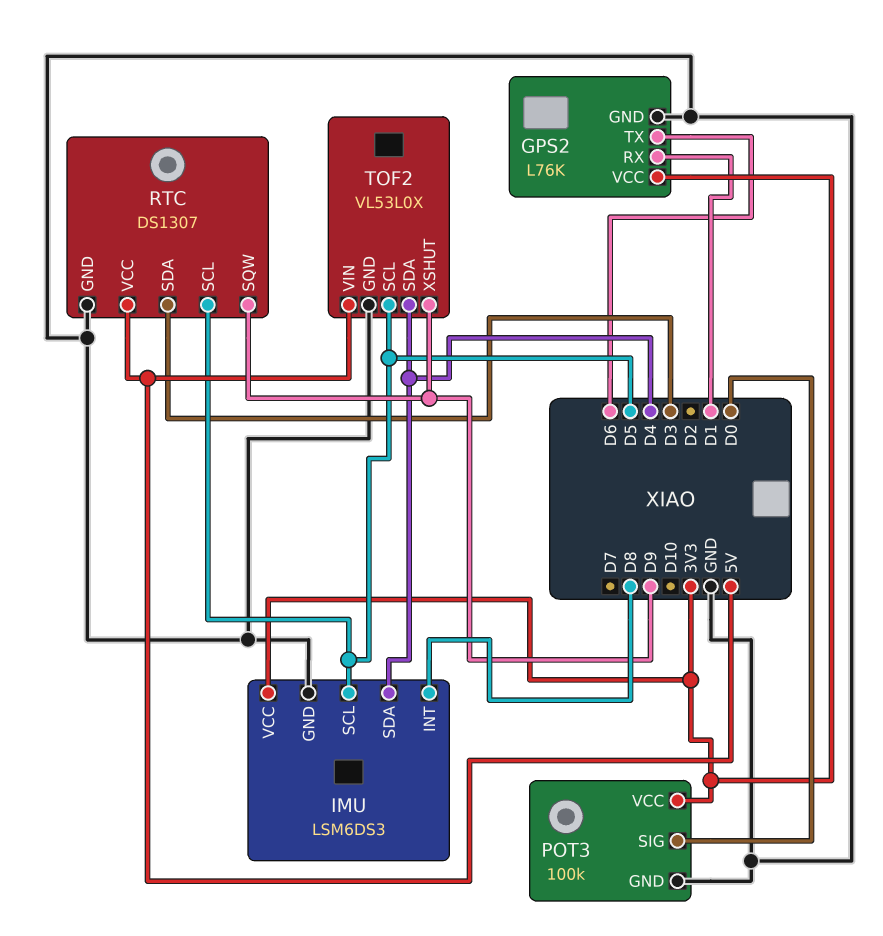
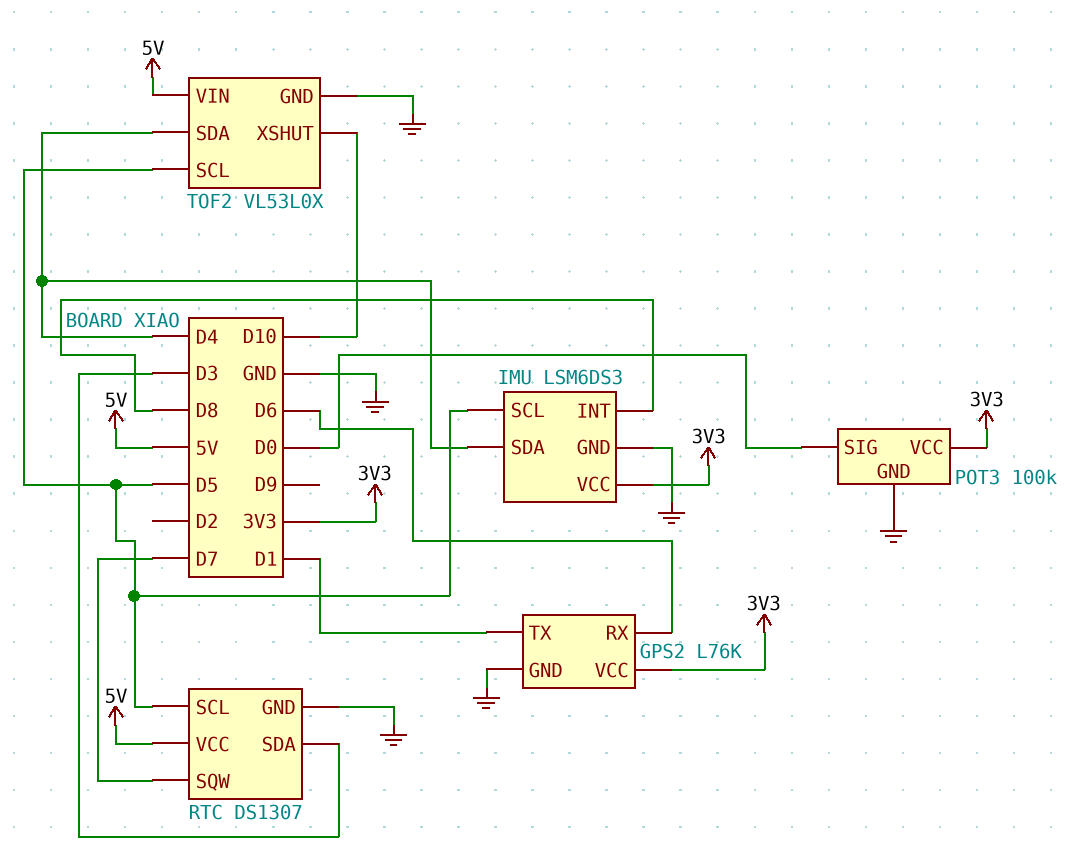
GPS2 pin RX: D1 -> D6
GPS2 pin TX: D6 -> D1
RTC pin SQW: D9 -> D7
TOF2 pin XSHUT: D9 -> D10

